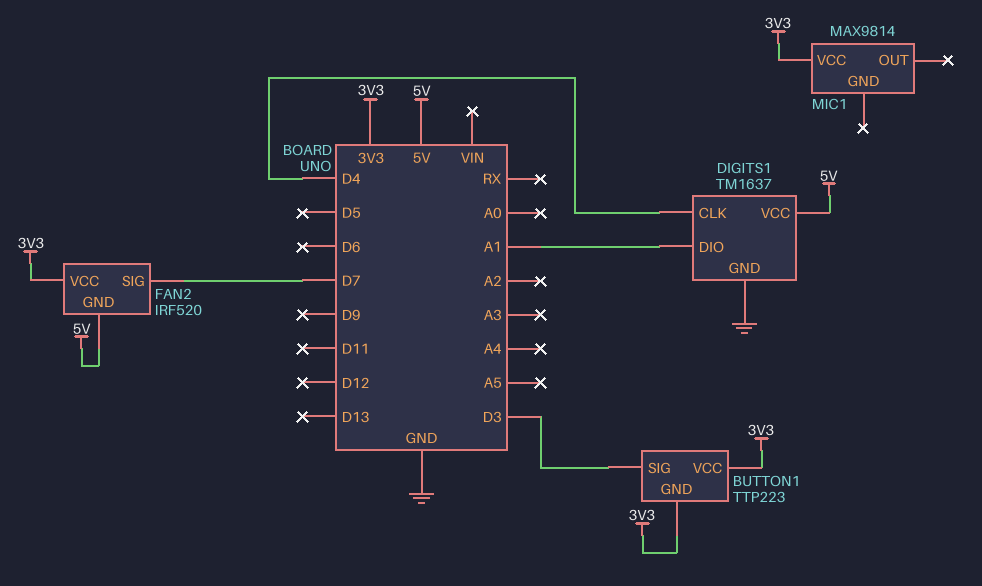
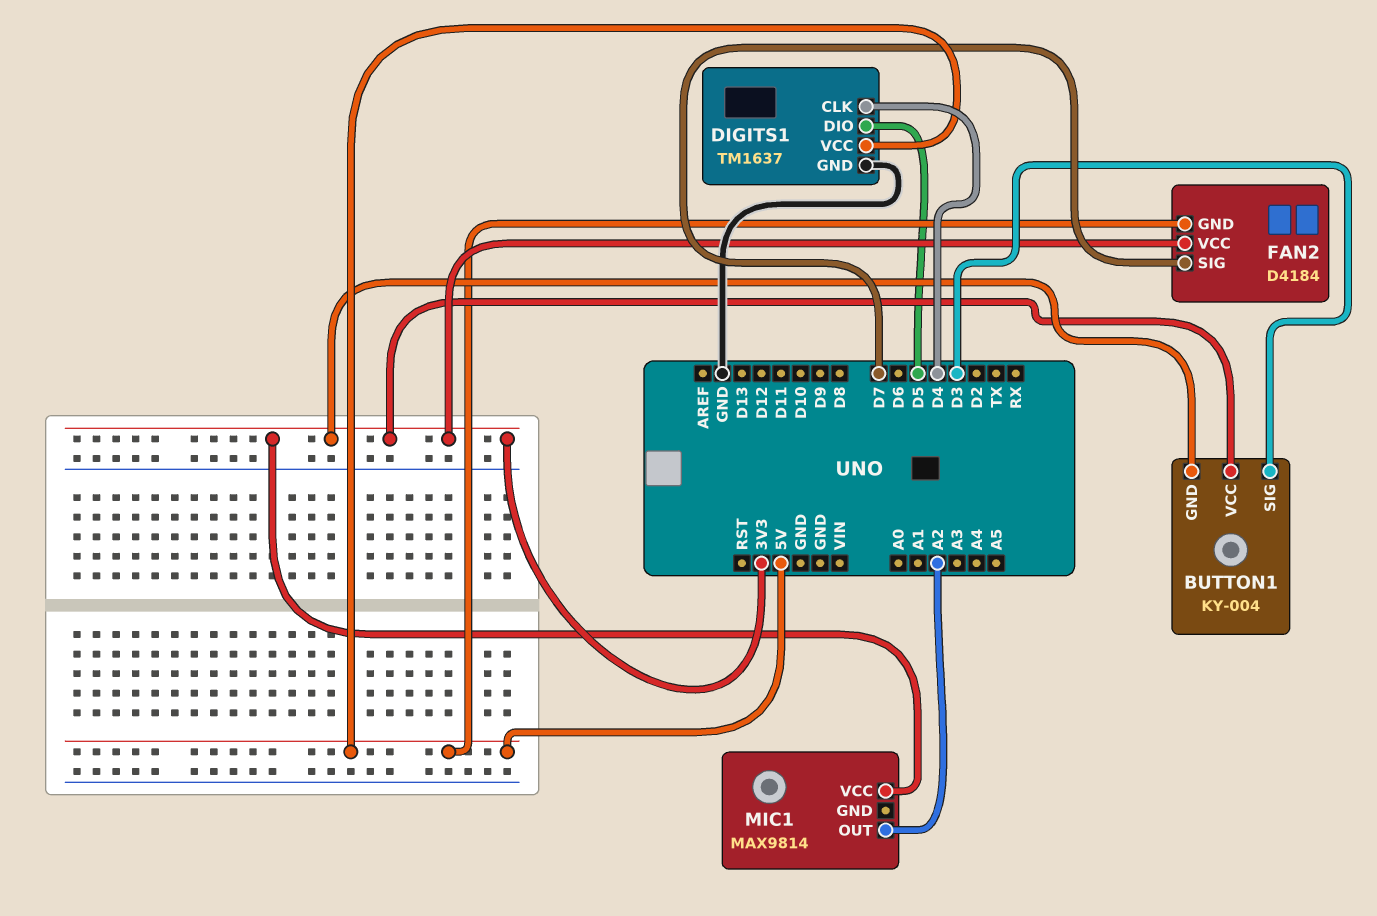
BUTTON1: TTP223 -> KY-004
DIGITS1 pin DIO: A1 -> D5
FAN2: IRF520 -> D4184
MIC1 pin OUT: none -> A2

